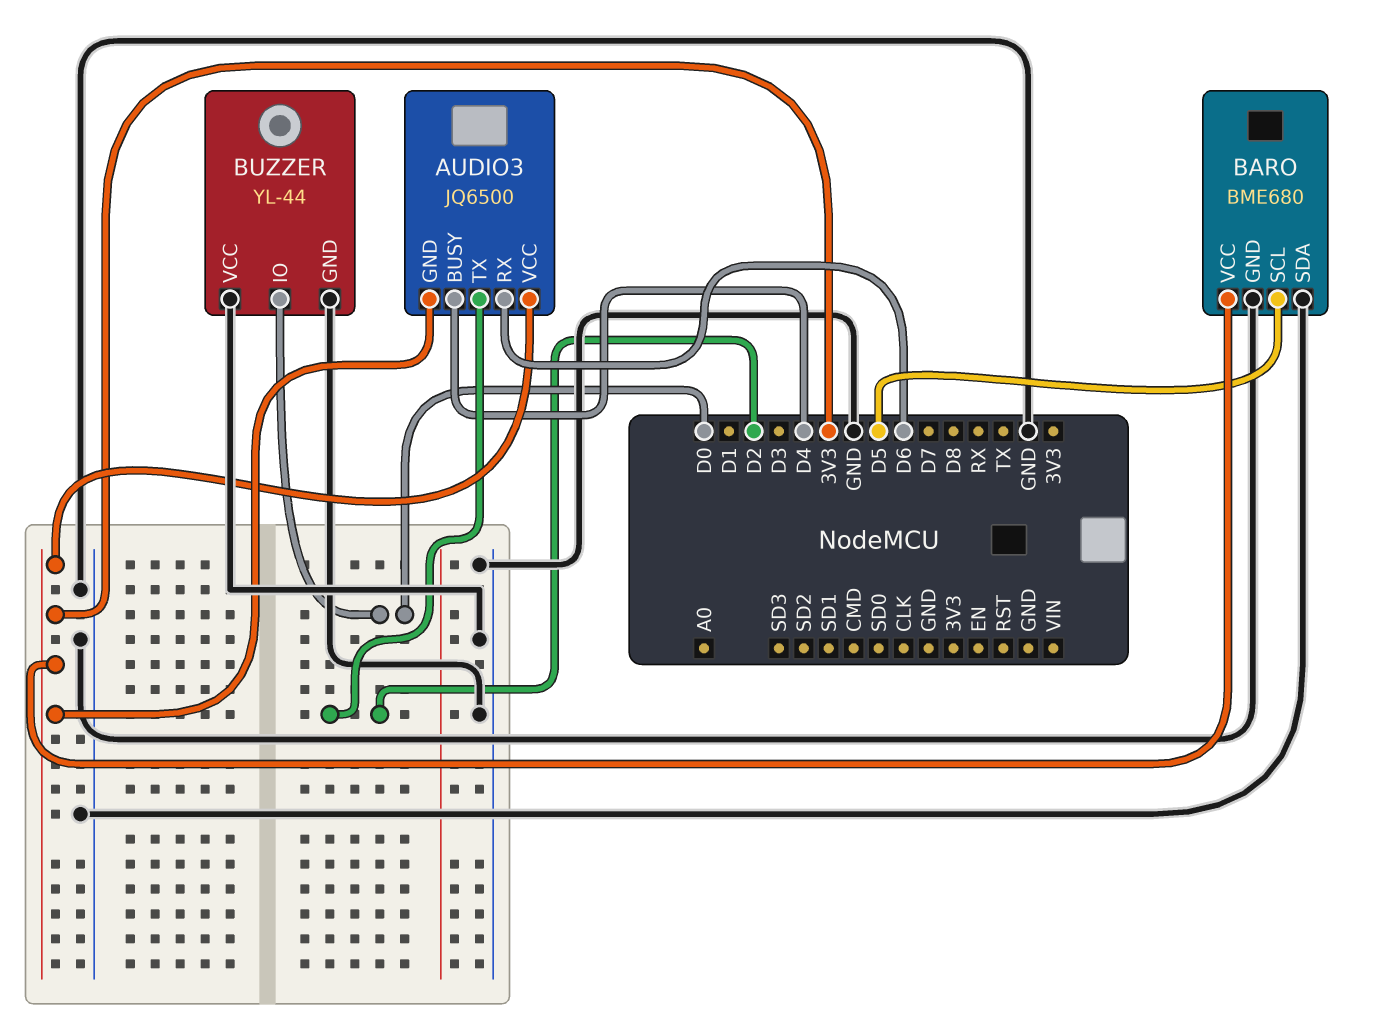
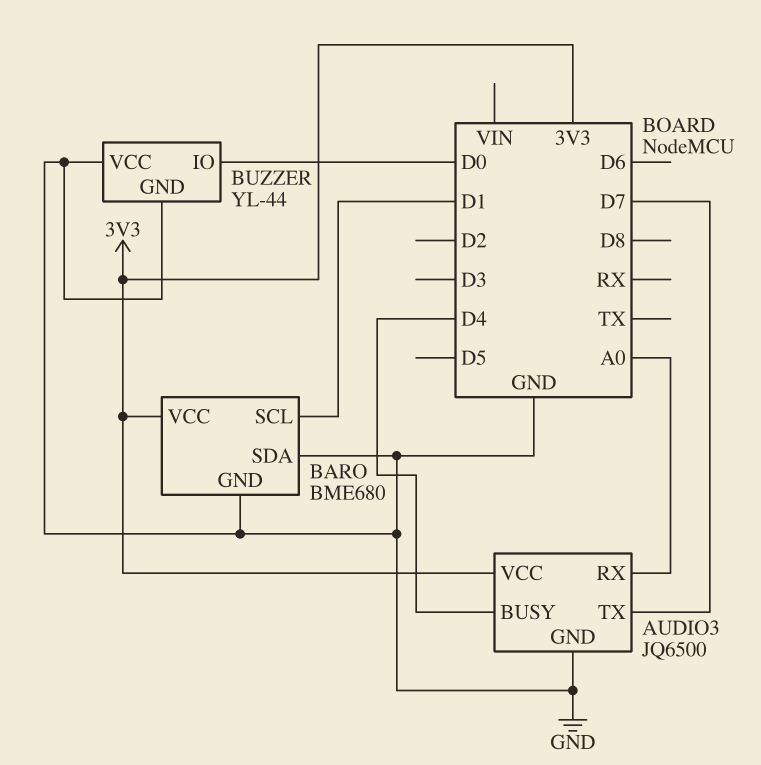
AUDIO3 pin GND: 3V3 -> GND
AUDIO3 pin RX: D6 -> A0
AUDIO3 pin TX: D2 -> D7
BARO pin SCL: D5 -> D1

